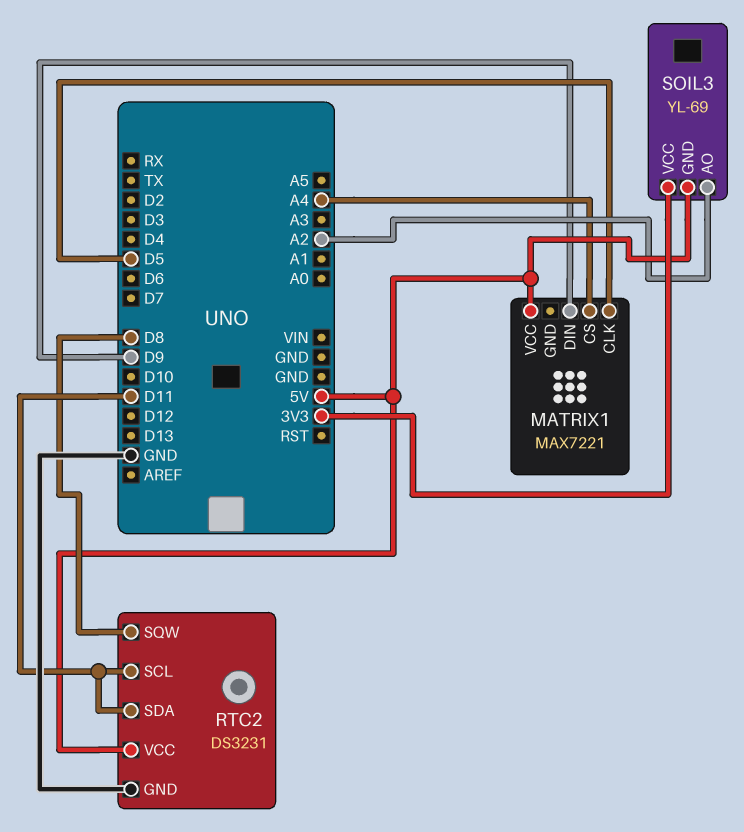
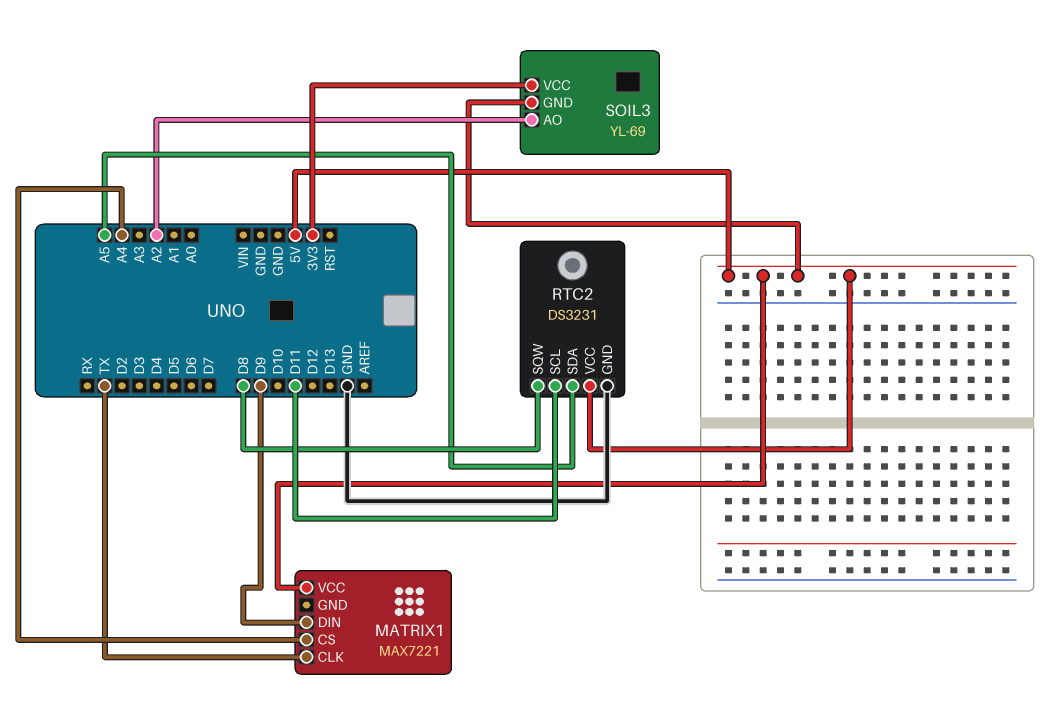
MATRIX1 pin CLK: D5 -> TX
RTC2 pin SDA: D11 -> A5

